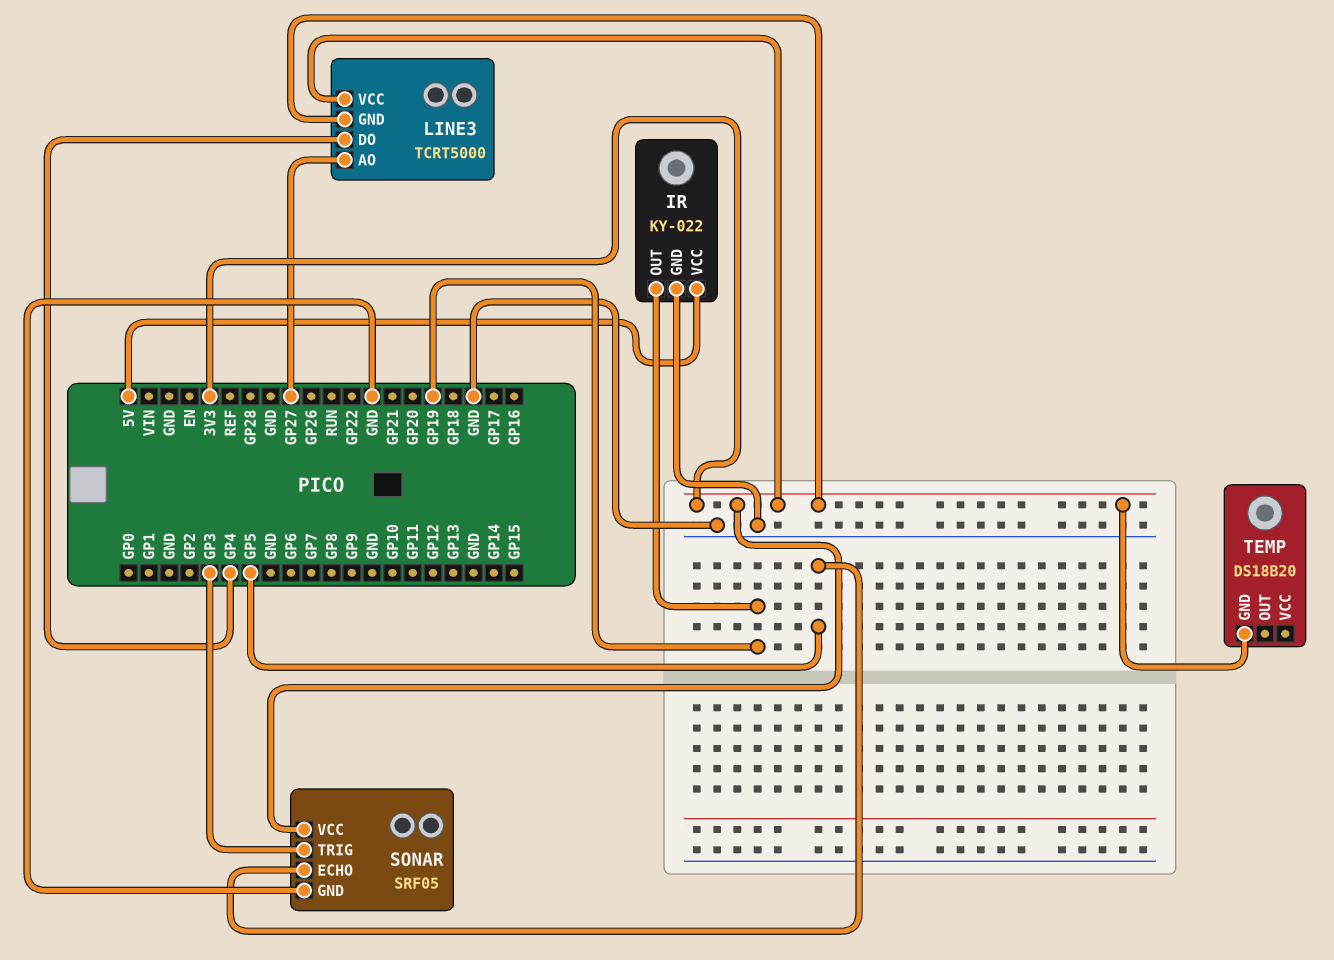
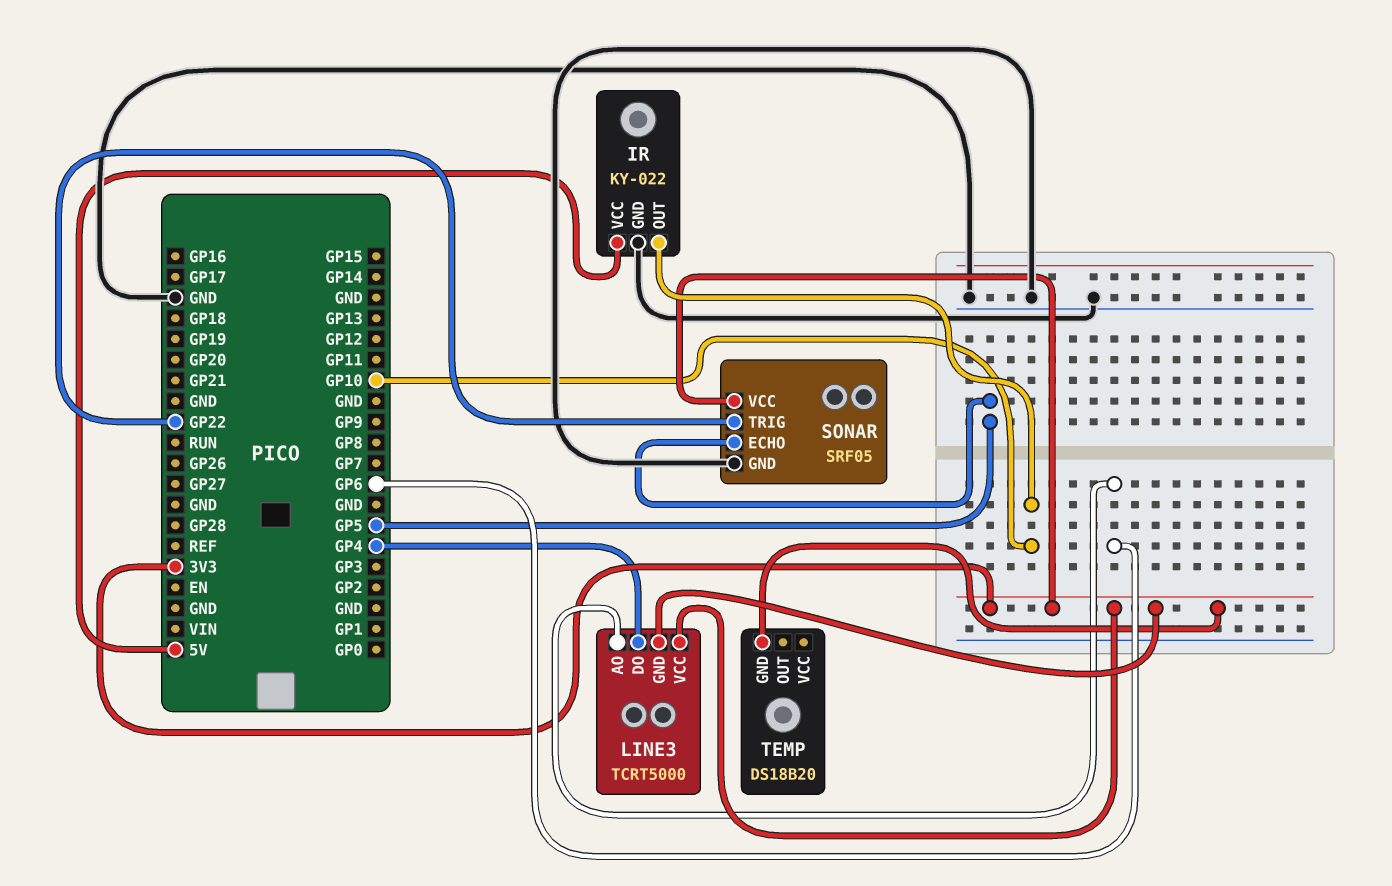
IR pin OUT: GP19 -> GP10
LINE3 pin AO: GP27 -> GP6
SONAR pin TRIG: GP3 -> GP22

